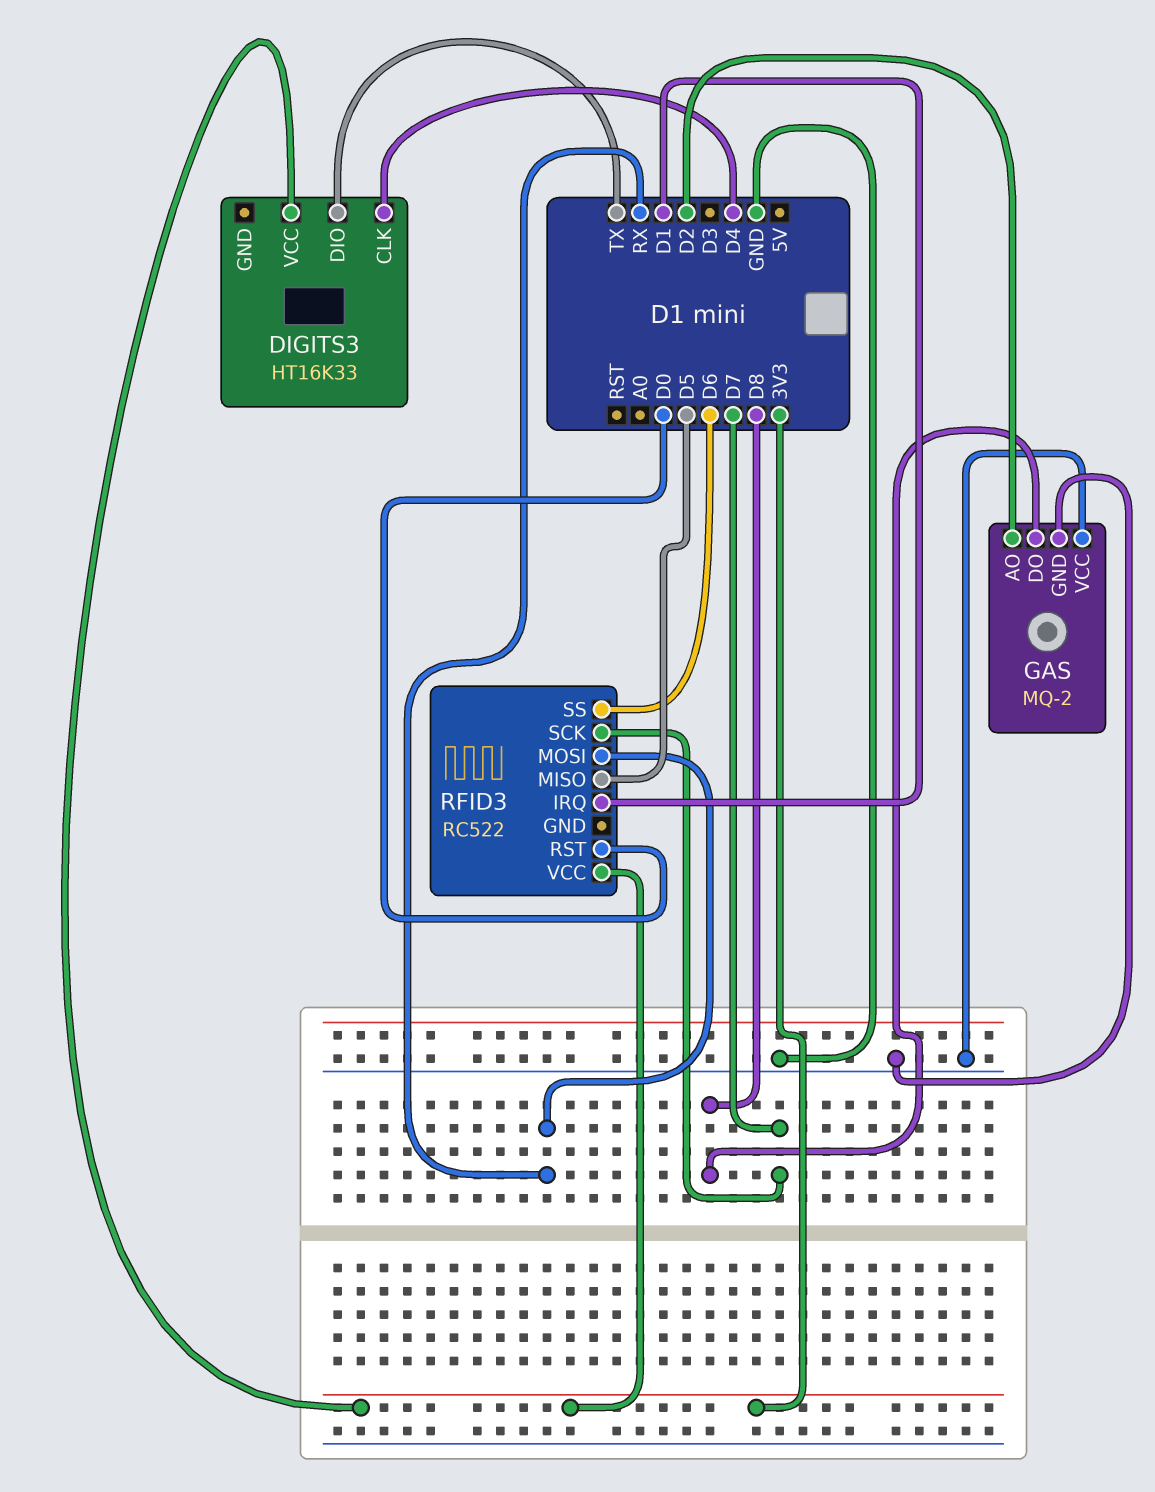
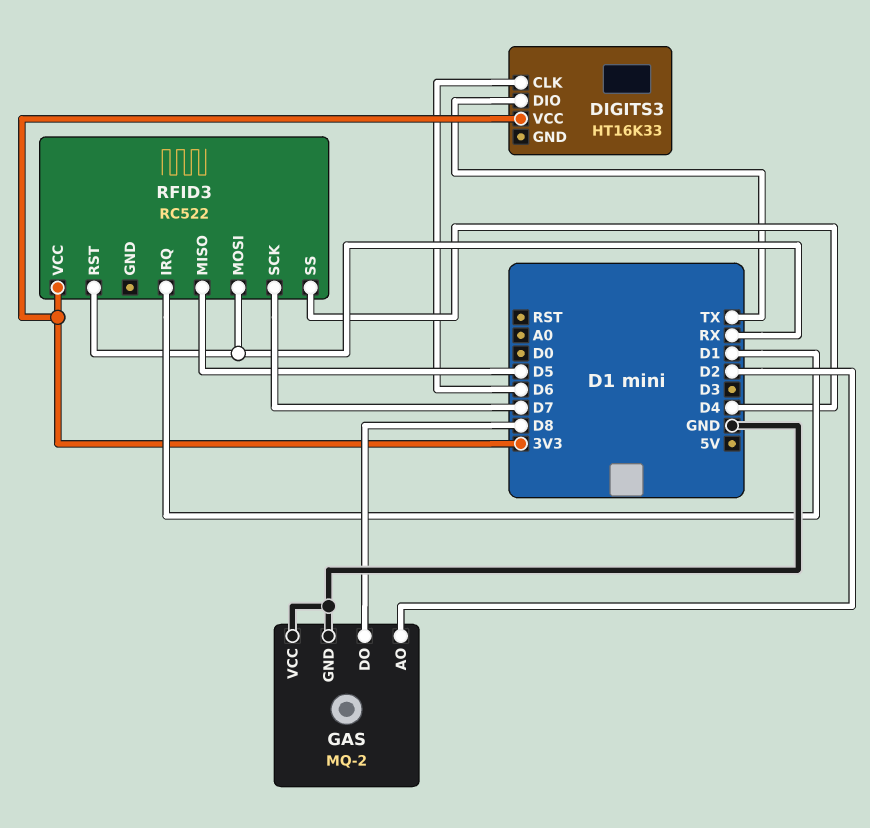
DIGITS3 pin CLK: D4 -> D6
RFID3 pin RST: D0 -> RX
RFID3 pin SS: D6 -> D4

